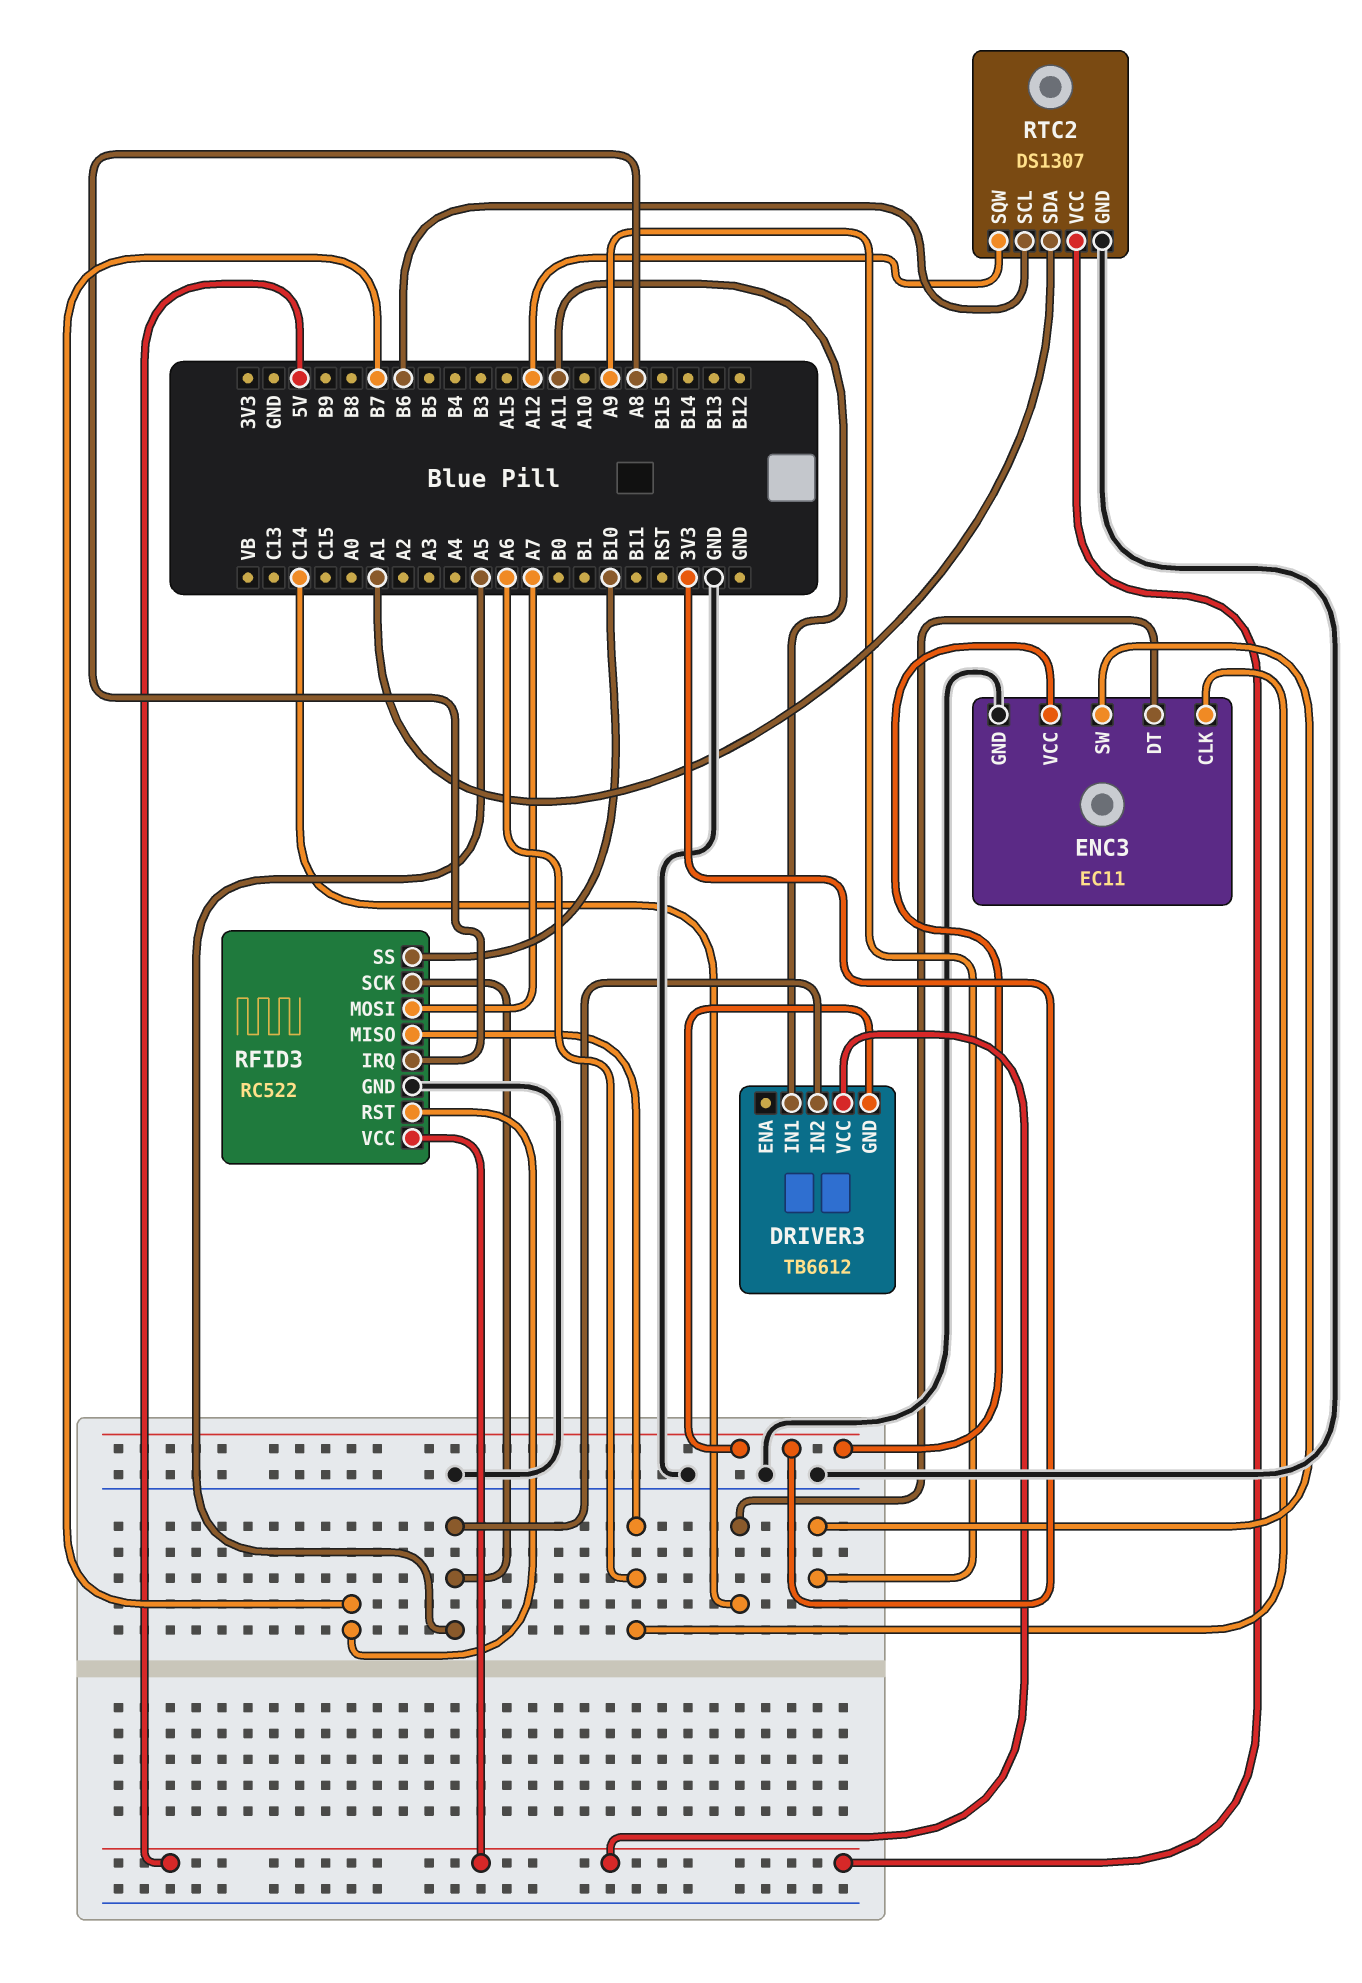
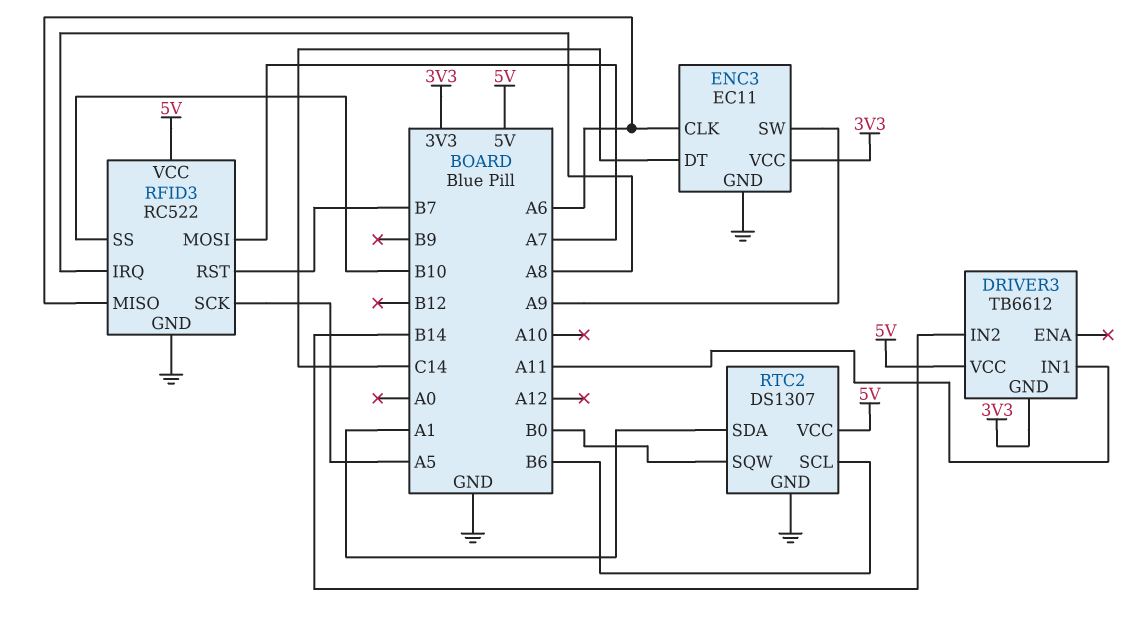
DRIVER3 pin IN2: A5 -> B14
RTC2 pin SQW: A12 -> B0

